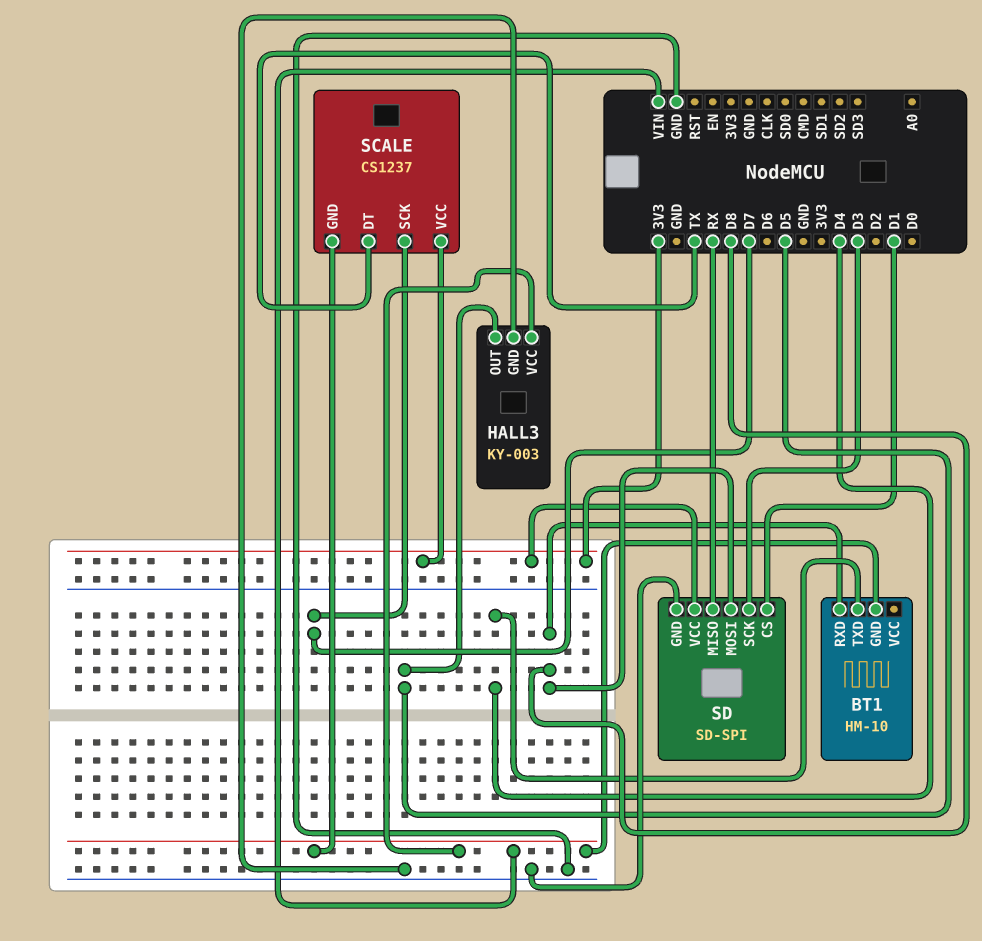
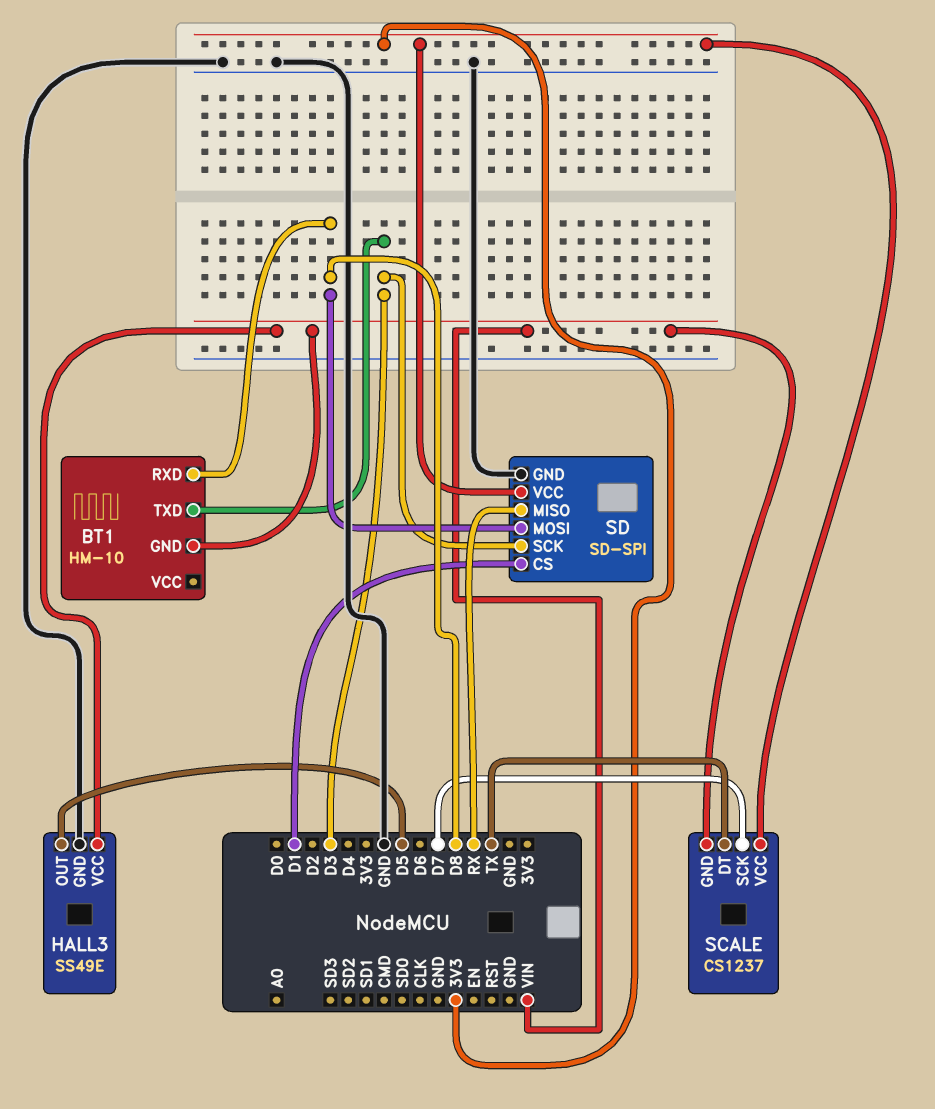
BT1 pin TXD: D4 -> D3
HALL3: KY-003 -> SS49E

